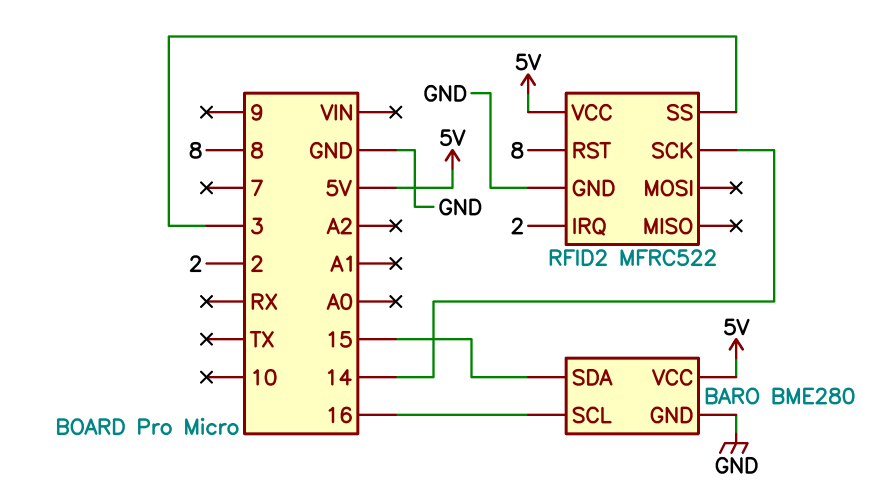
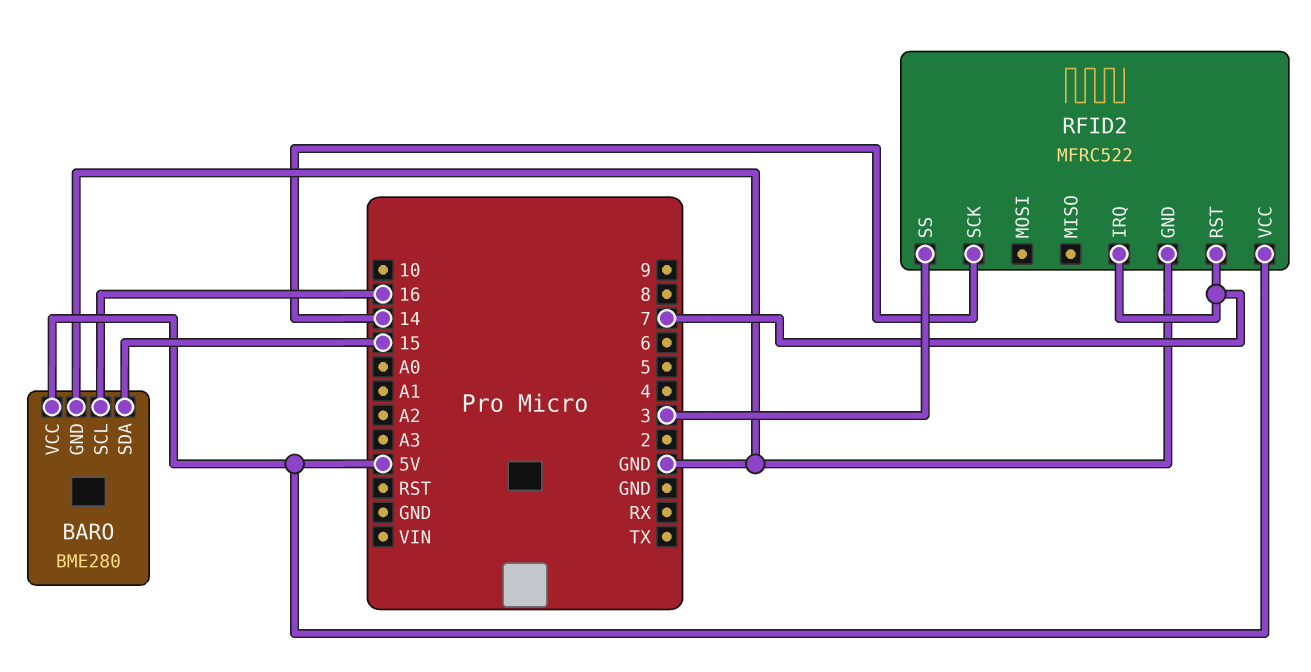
RFID2 pin IRQ: 2 -> 7
RFID2 pin RST: 8 -> 7

